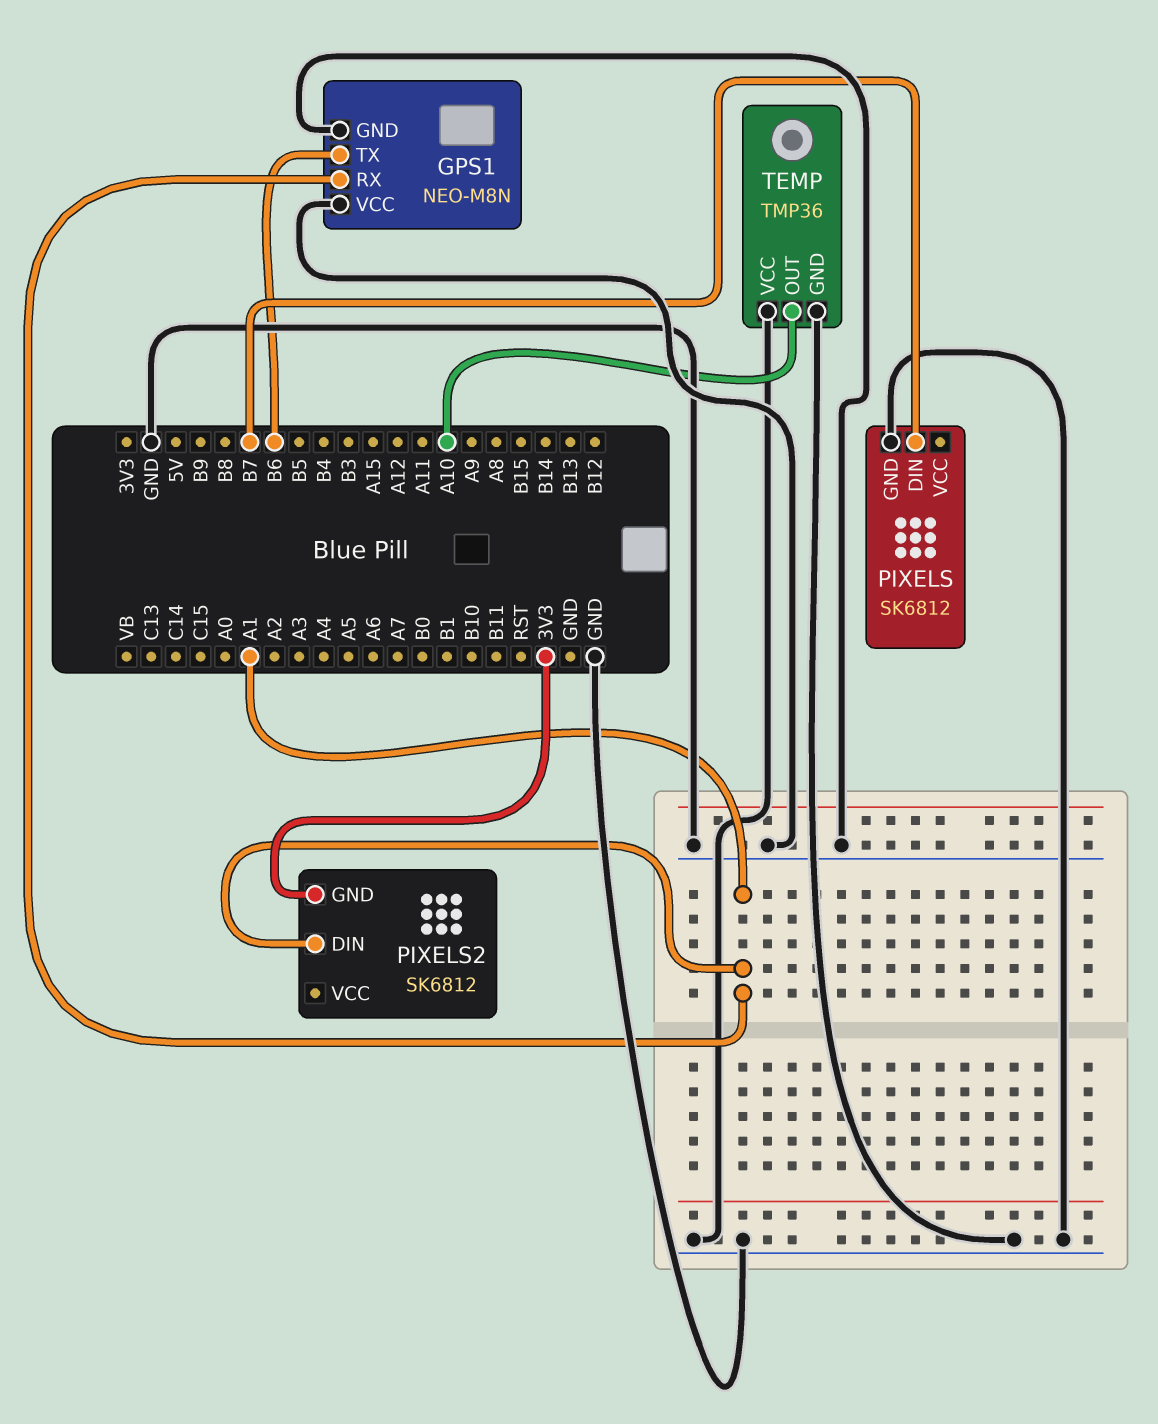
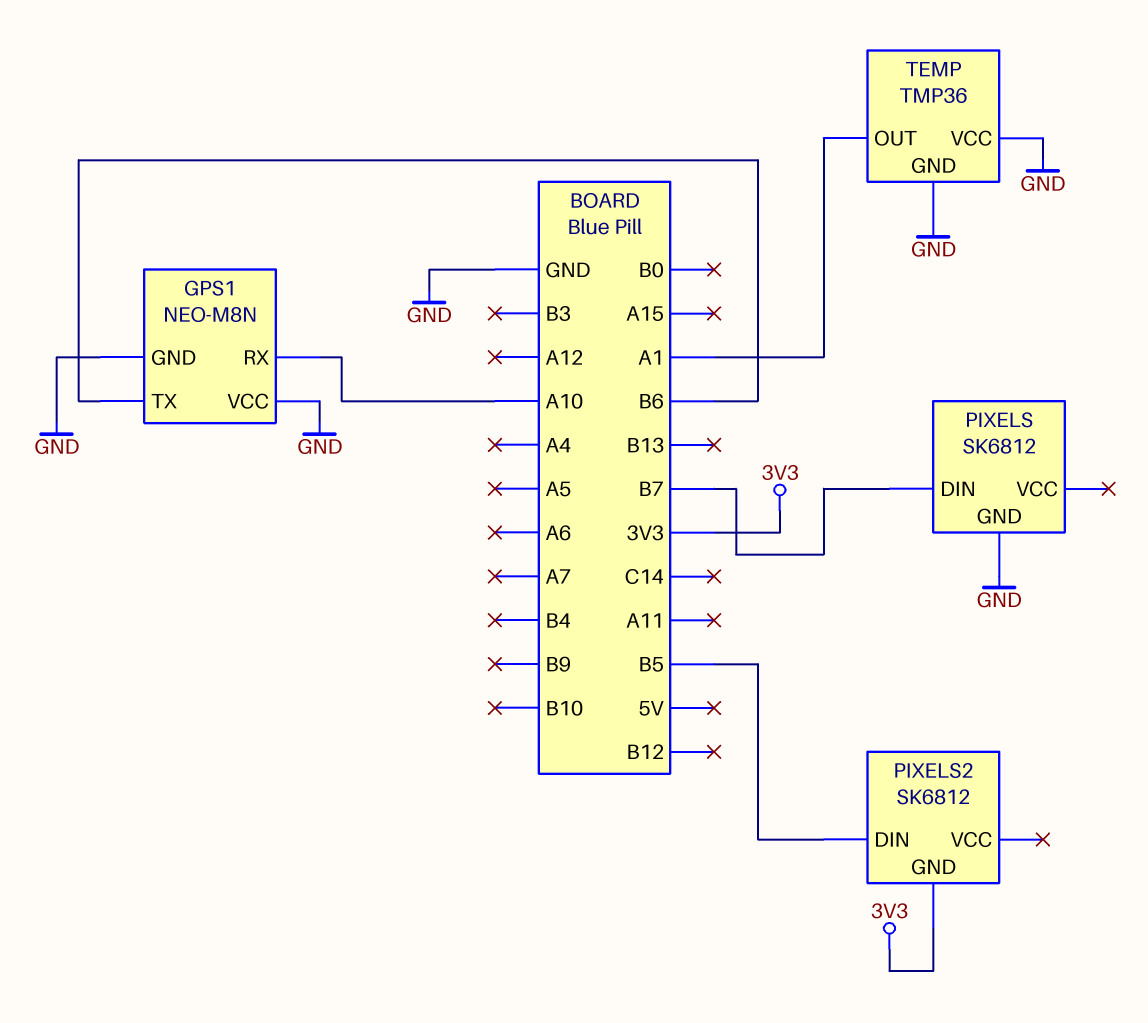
GPS1 pin RX: A1 -> A10
PIXELS2 pin DIN: A1 -> B5
TEMP pin OUT: A10 -> A1

